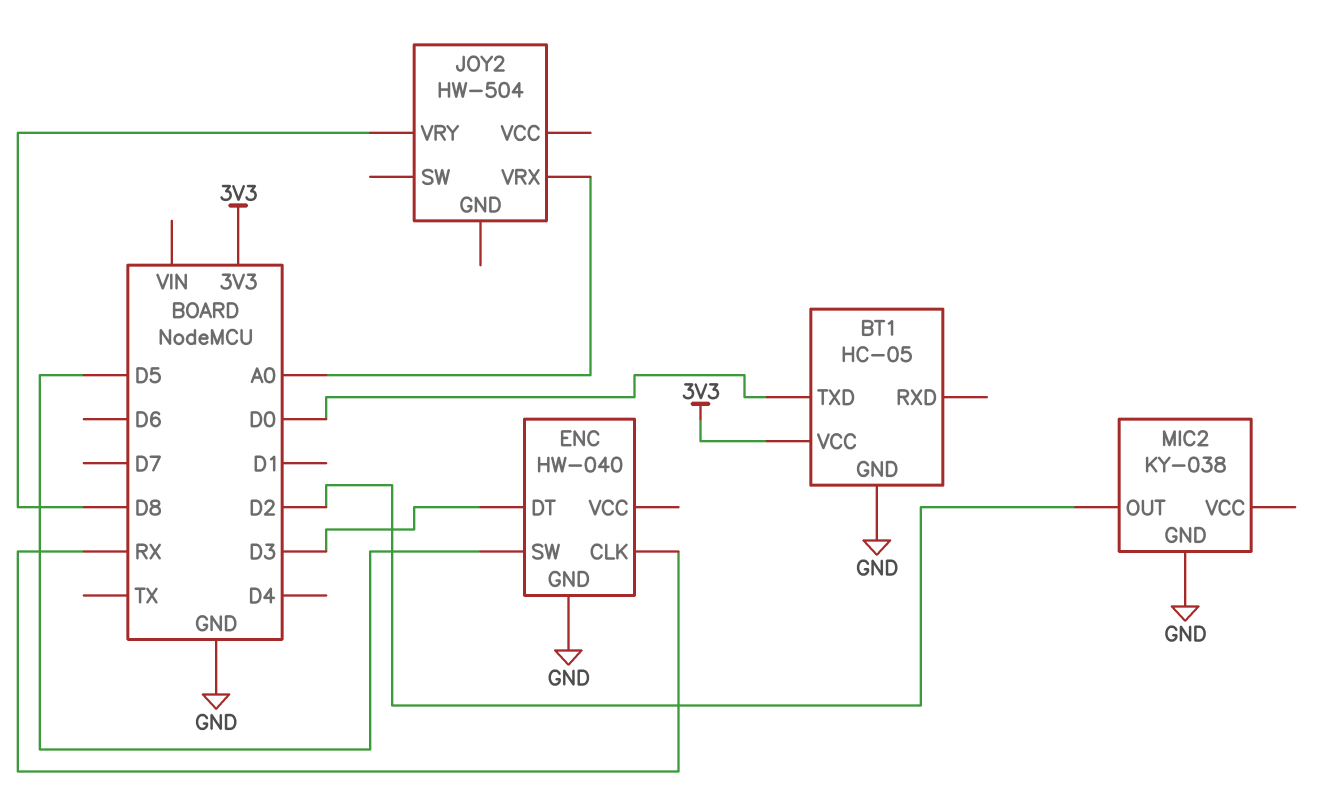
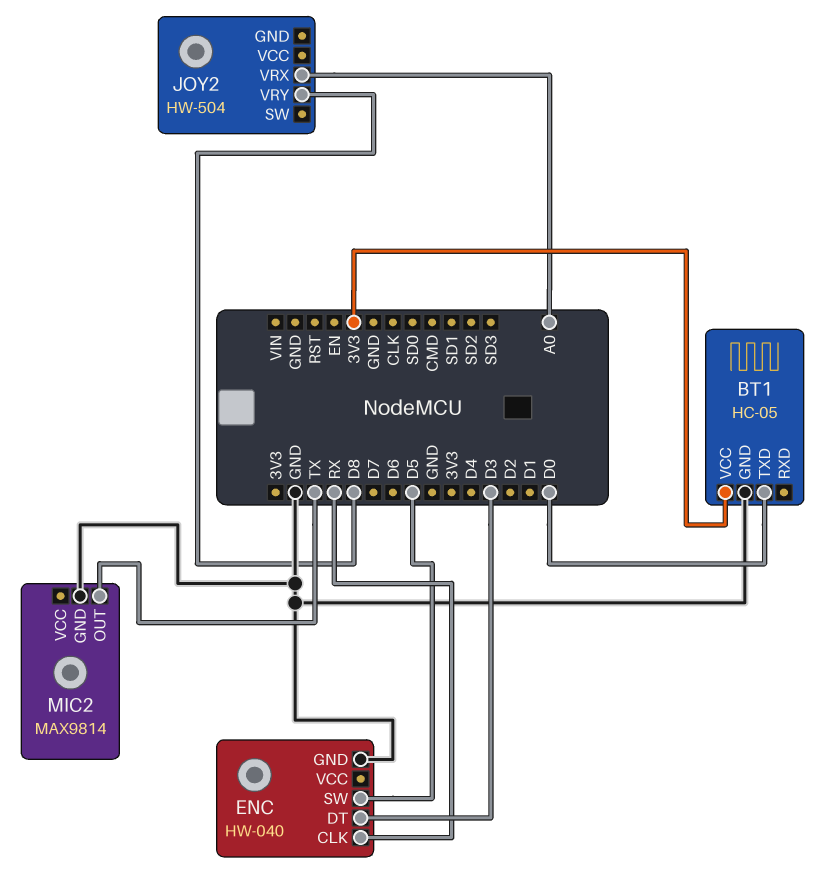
MIC2: KY-038 -> MAX9814
MIC2 pin OUT: D2 -> TX

